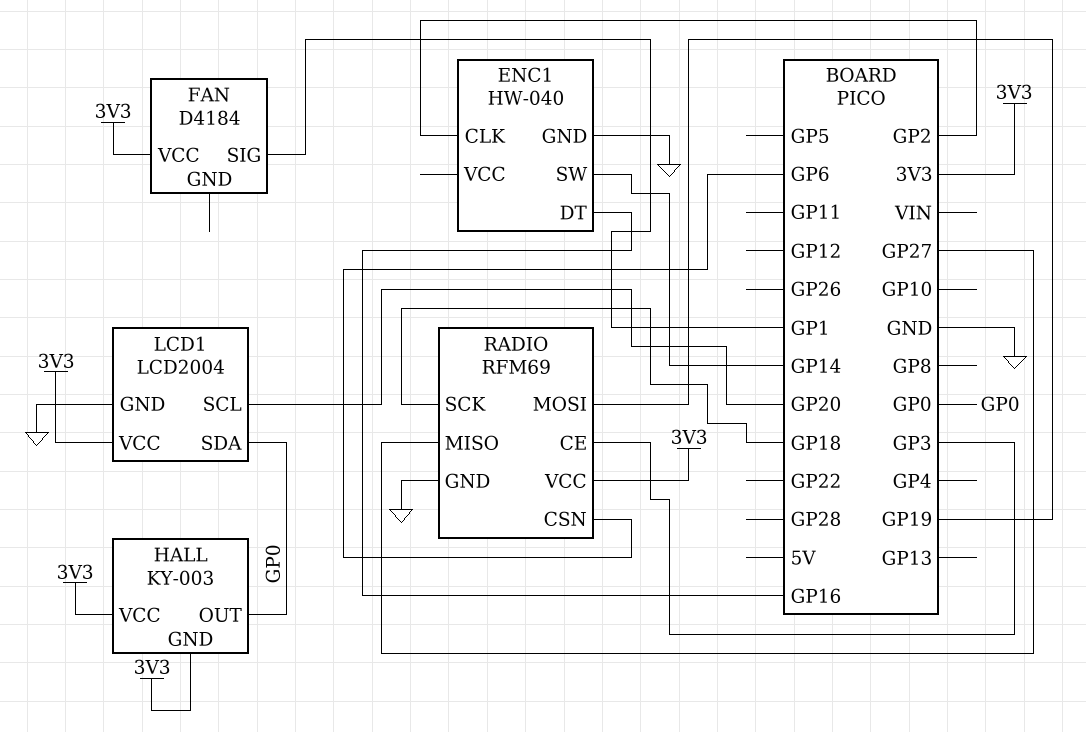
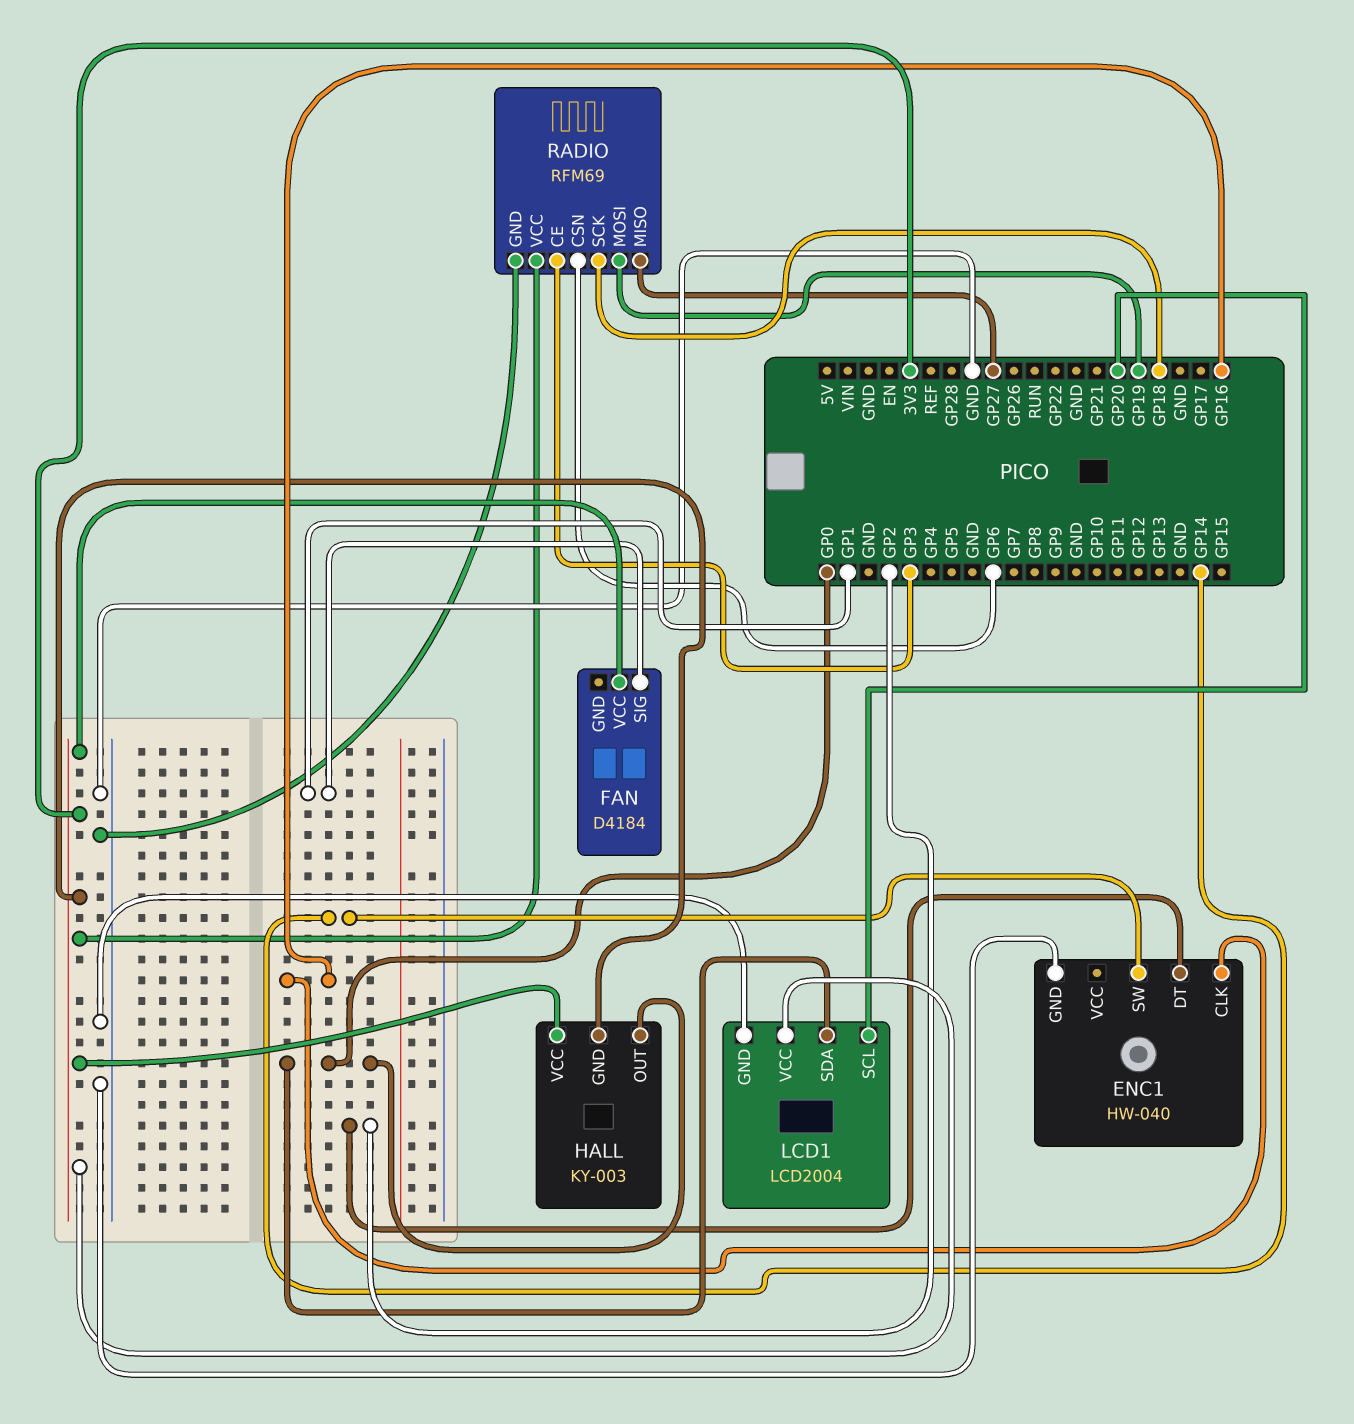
ENC1 pin CLK: GP2 -> GP16
ENC1 pin DT: GP16 -> GP2

